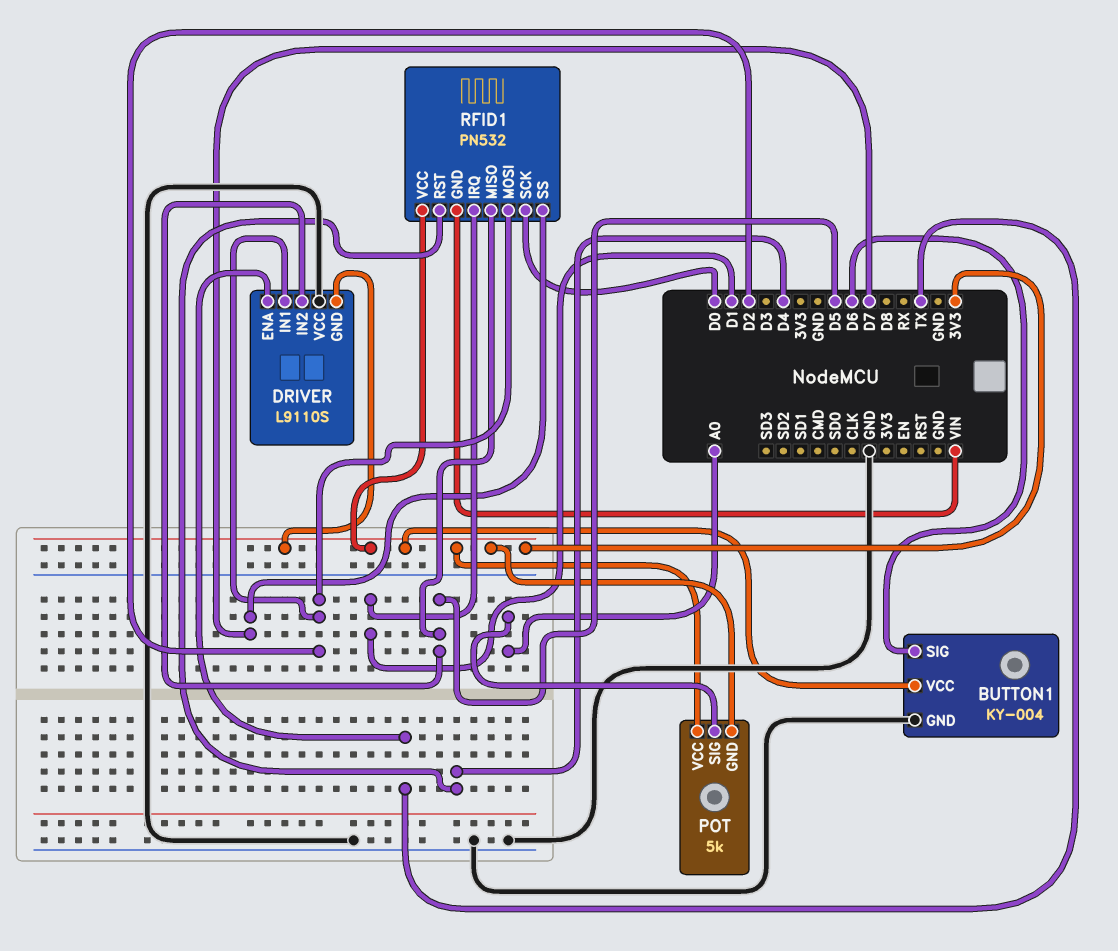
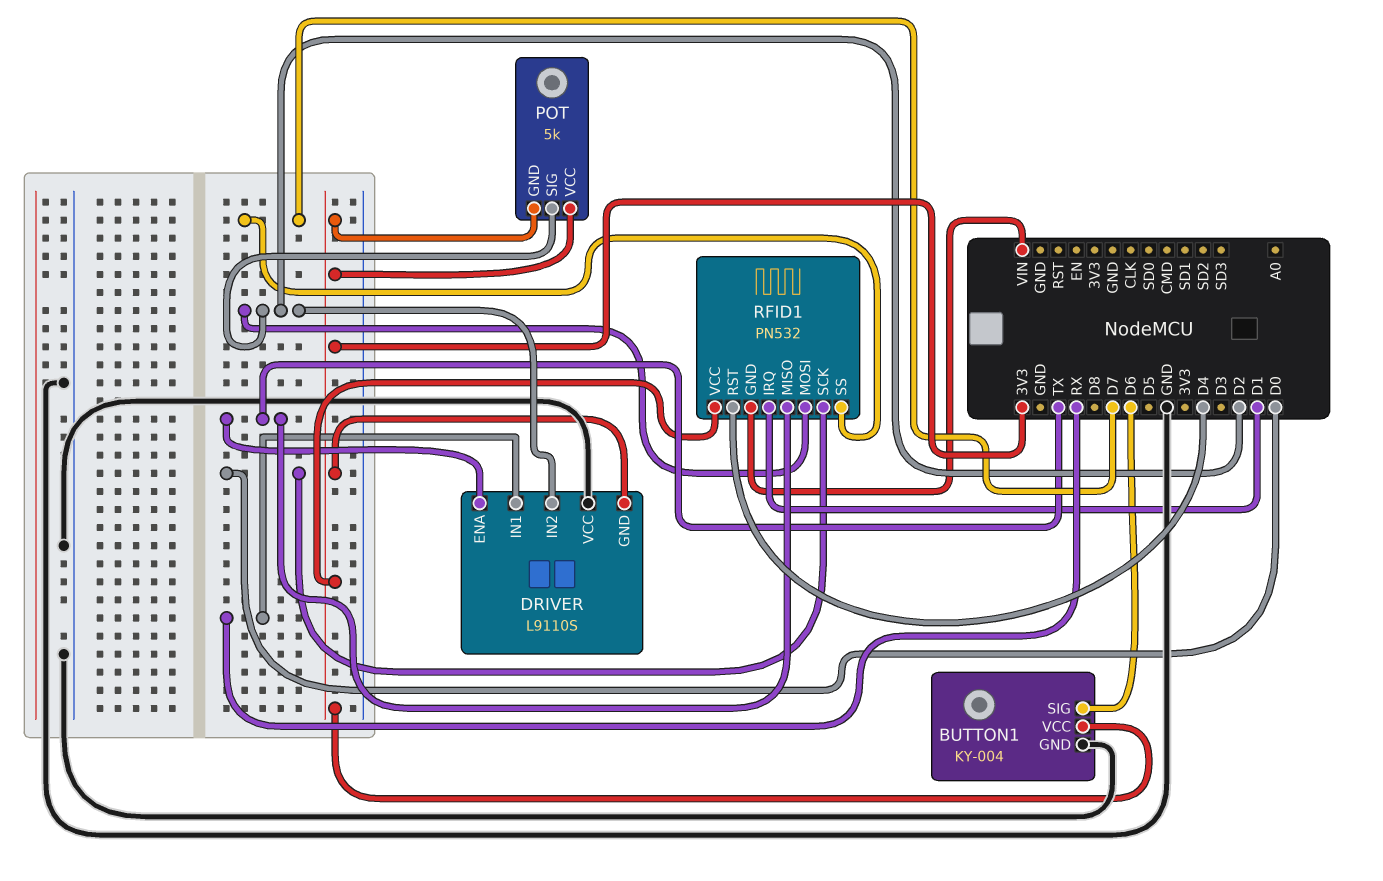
DRIVER pin IN1: D2 -> RX
DRIVER pin IN2: D5 -> D2
POT pin SIG: A0 -> D2
RFID1 pin MISO: D5 -> TX

